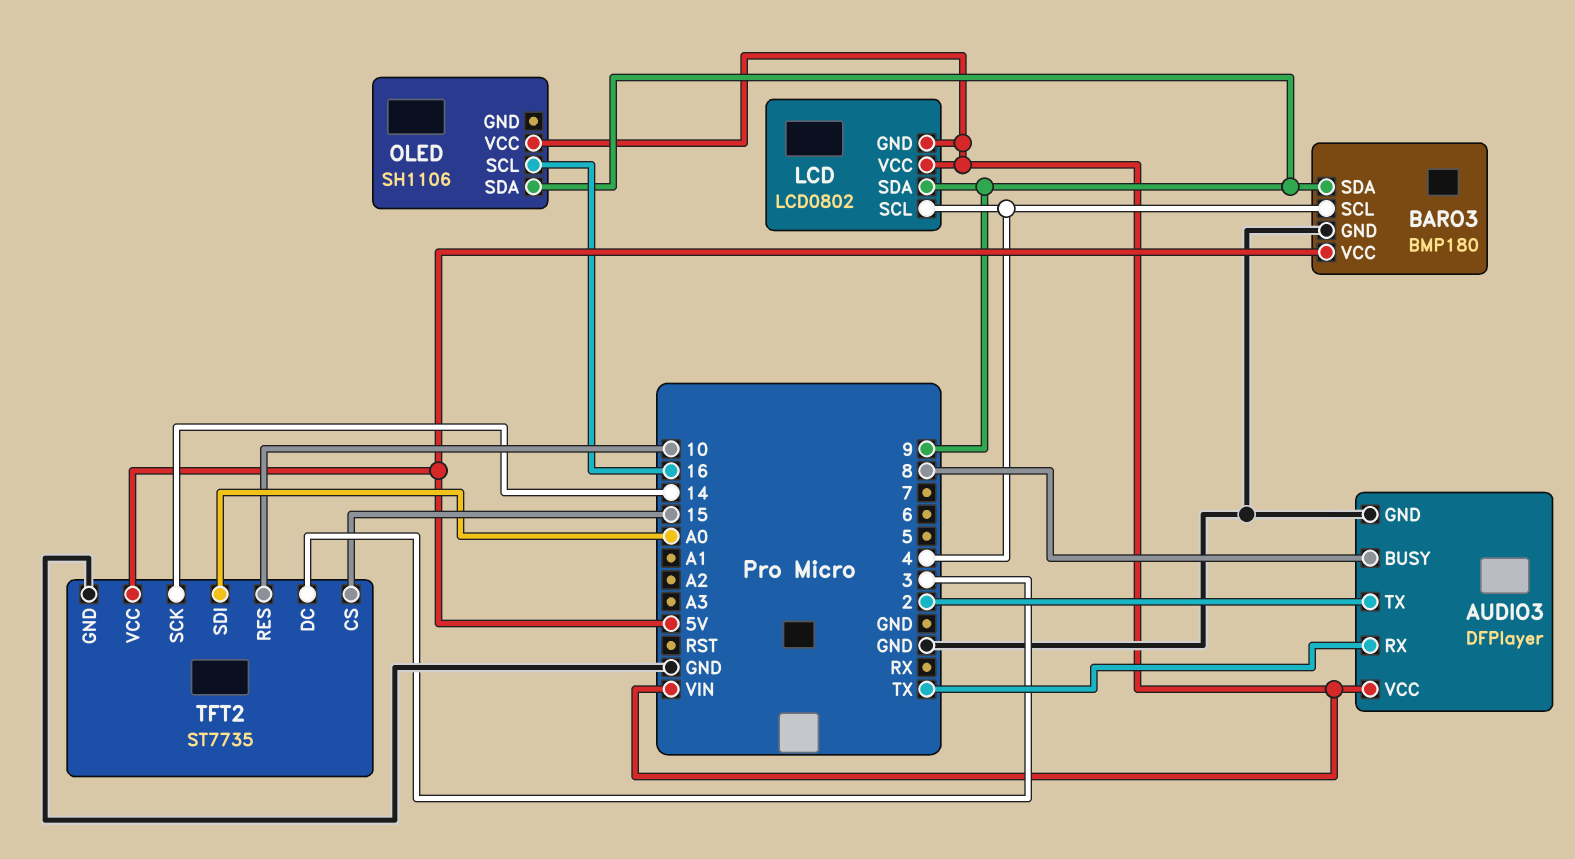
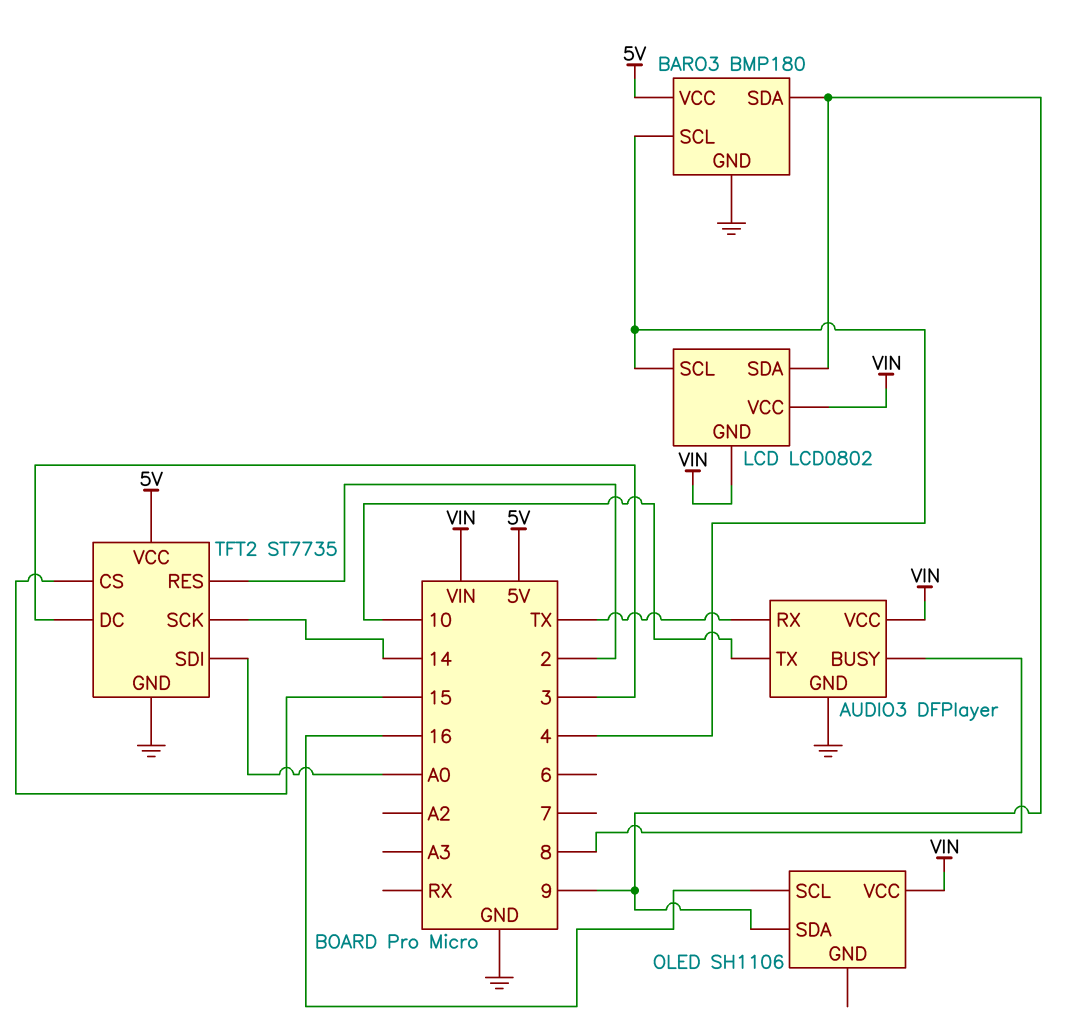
AUDIO3 pin TX: 2 -> 10
TFT2 pin RES: 10 -> 2

